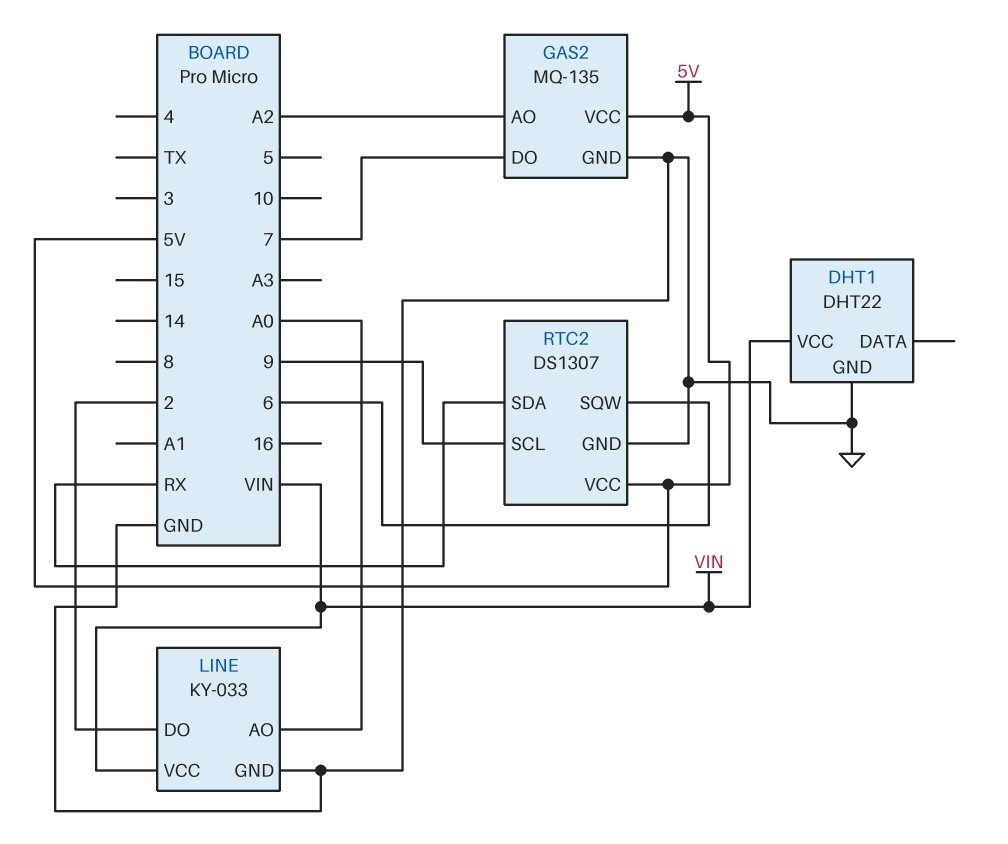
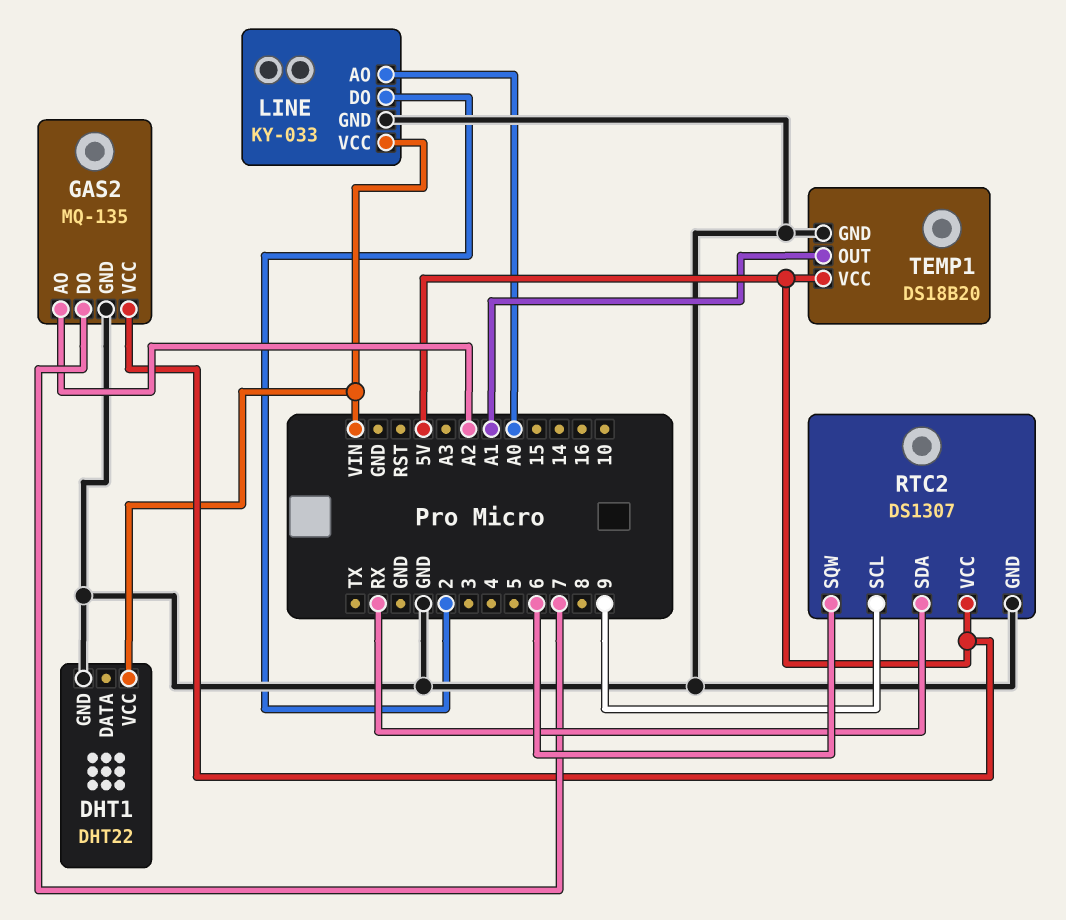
TEMP1: none -> DS18B20
TEMP1 pin GND: none -> GND
TEMP1 pin OUT: none -> A1
TEMP1 pin VCC: none -> 5V

